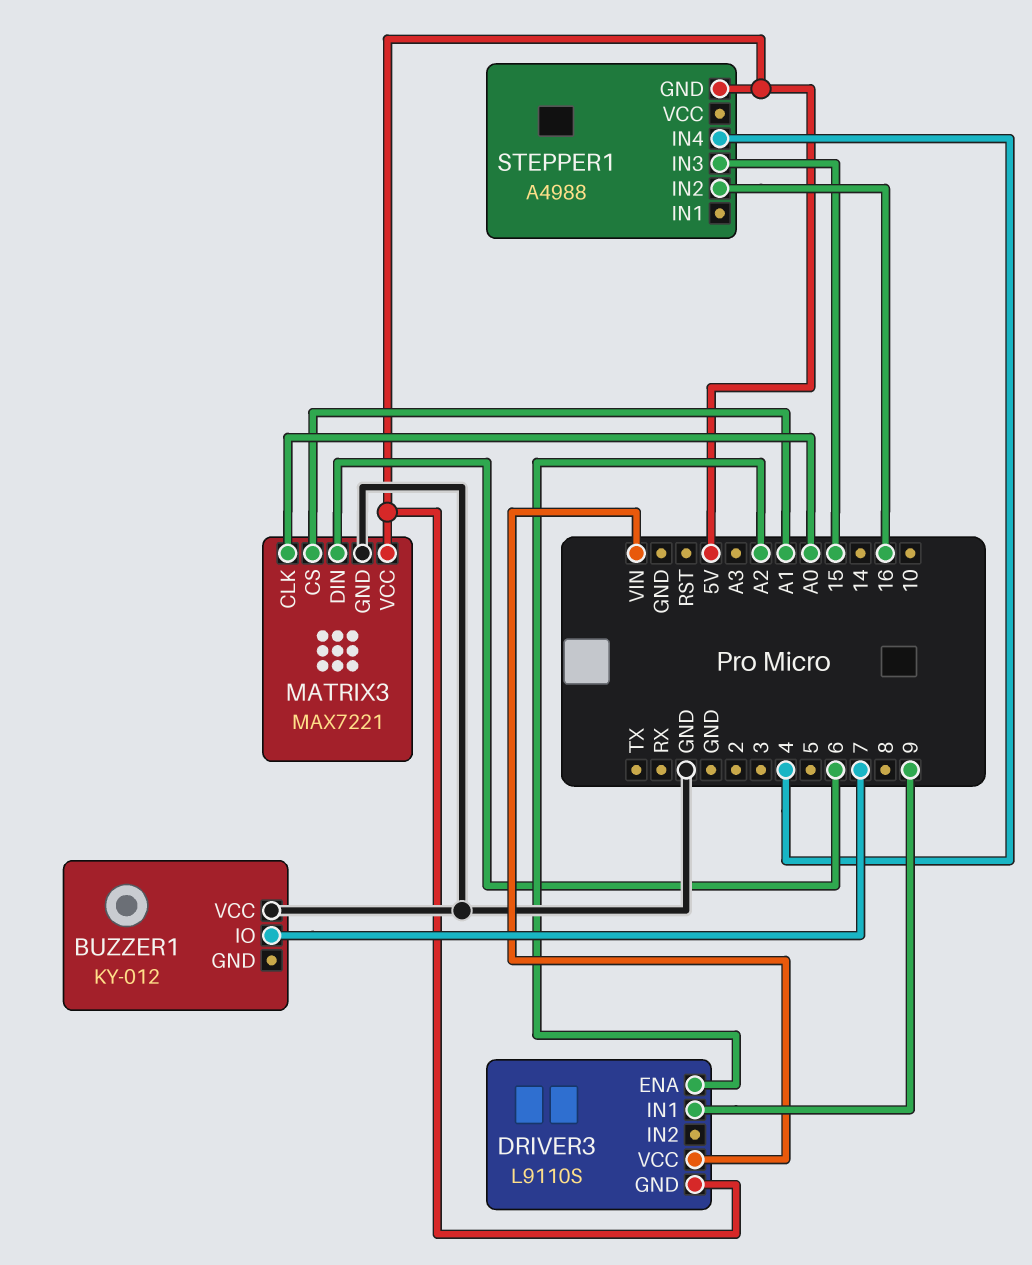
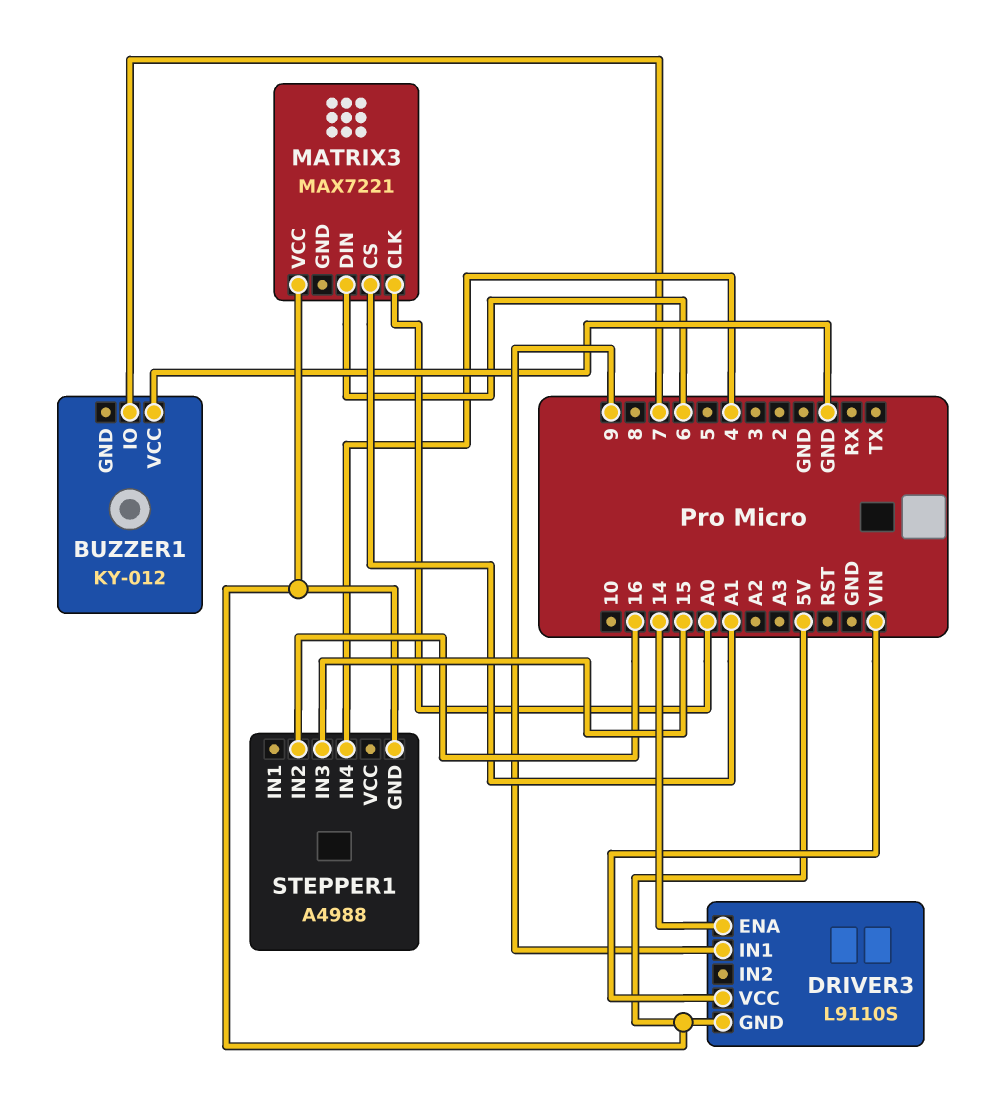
DRIVER3 pin ENA: A2 -> 14
MATRIX3 pin GND: GND -> none

